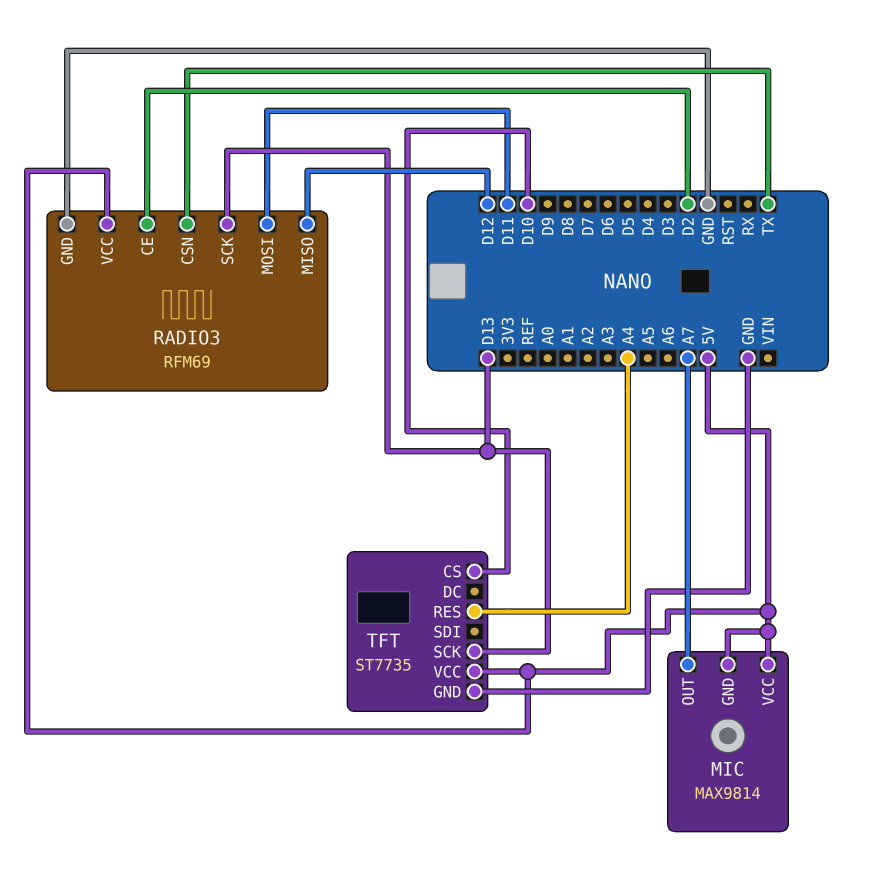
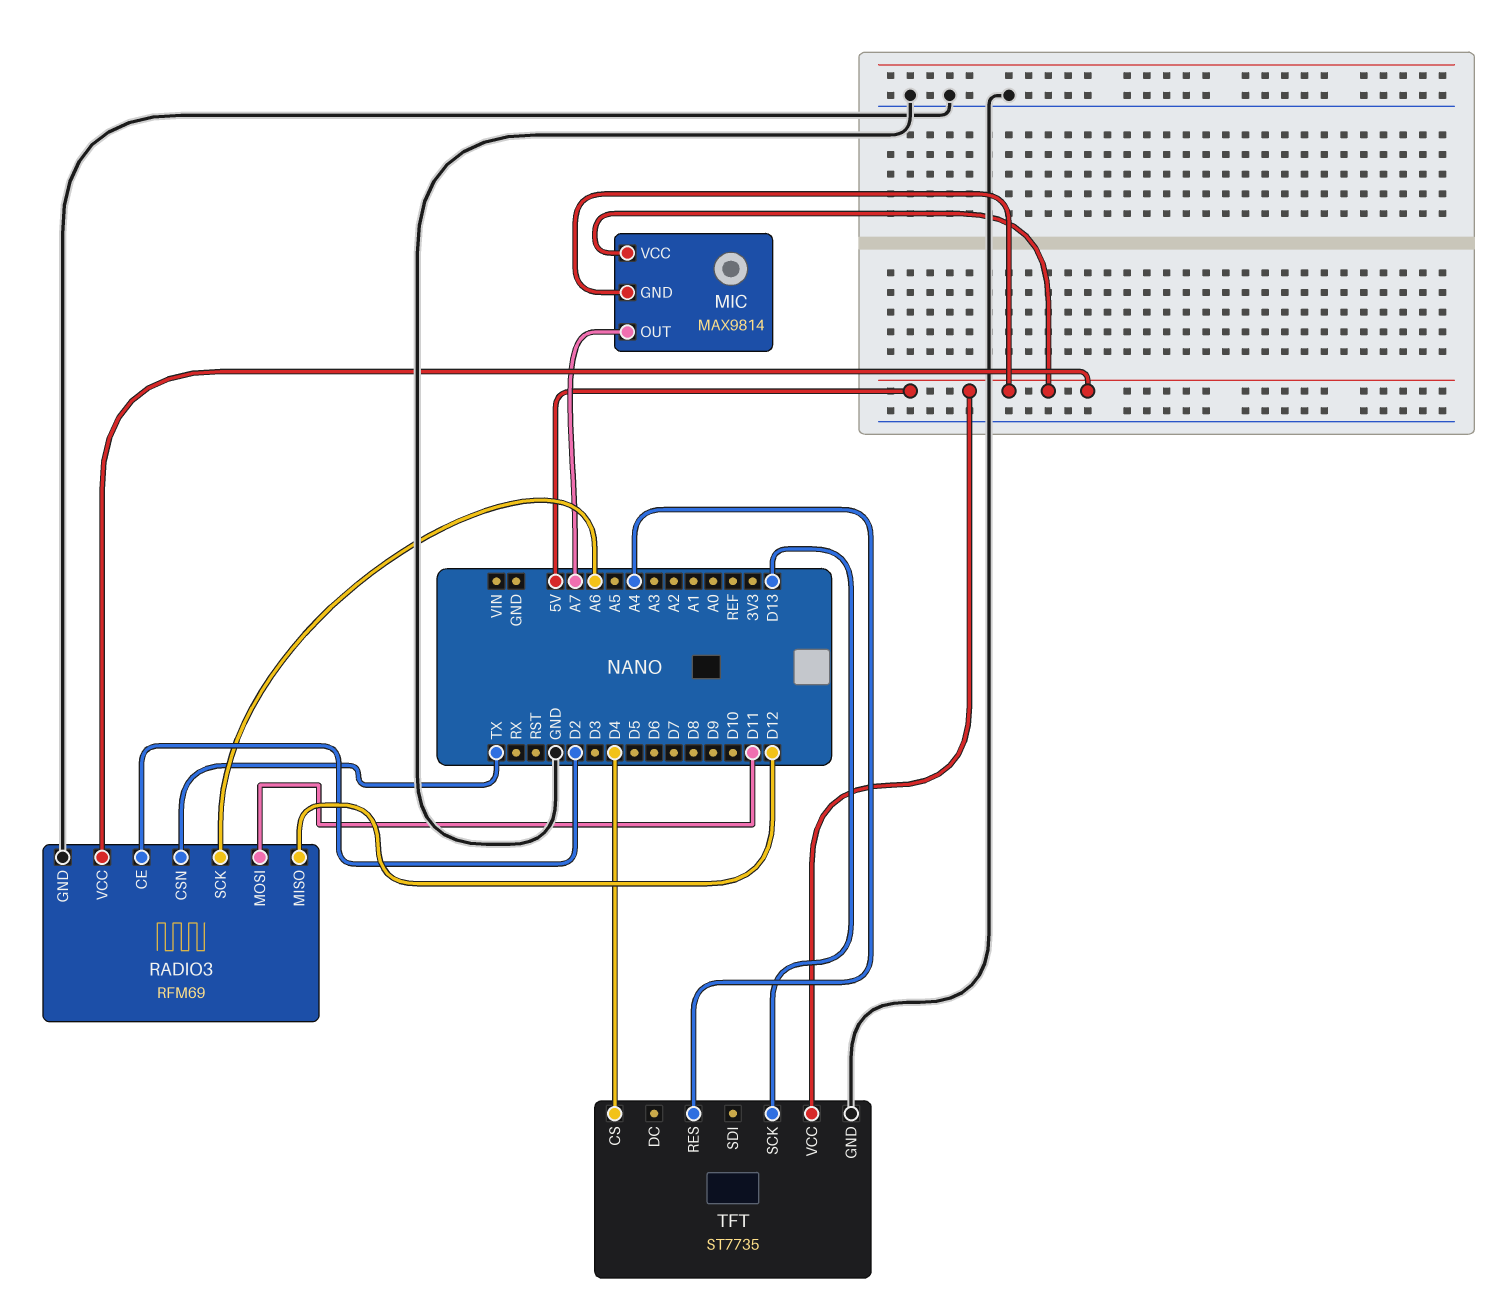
RADIO3 pin SCK: D13 -> A6
TFT pin CS: D10 -> D4

